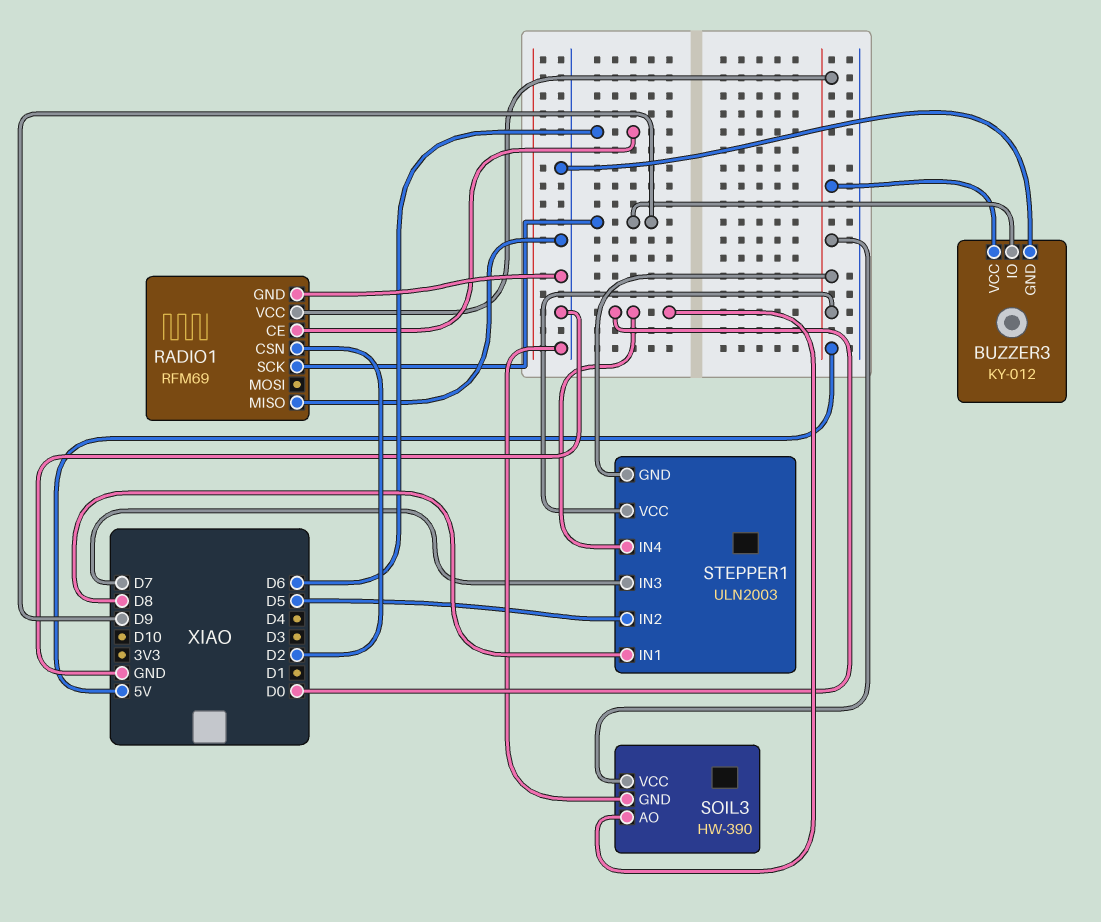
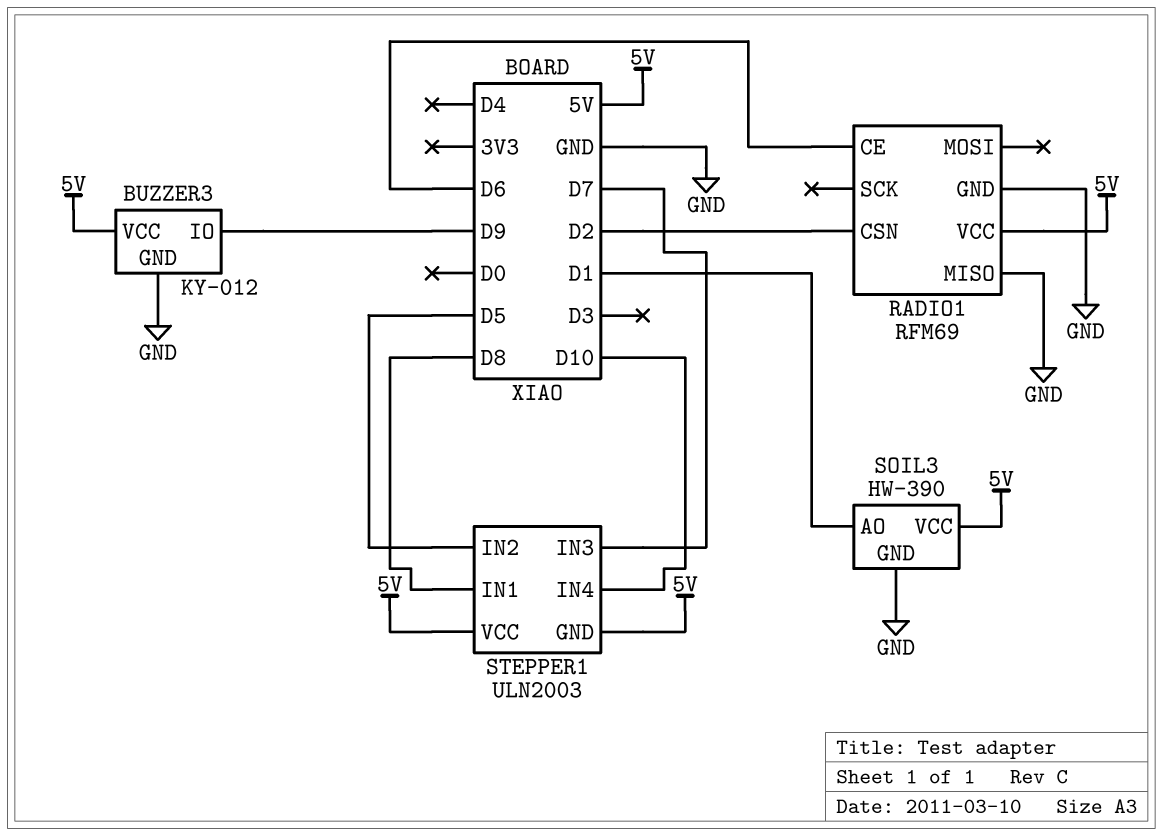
RADIO1 pin SCK: D9 -> none
SOIL3 pin AO: D0 -> D1
STEPPER1 pin IN4: D0 -> D10

